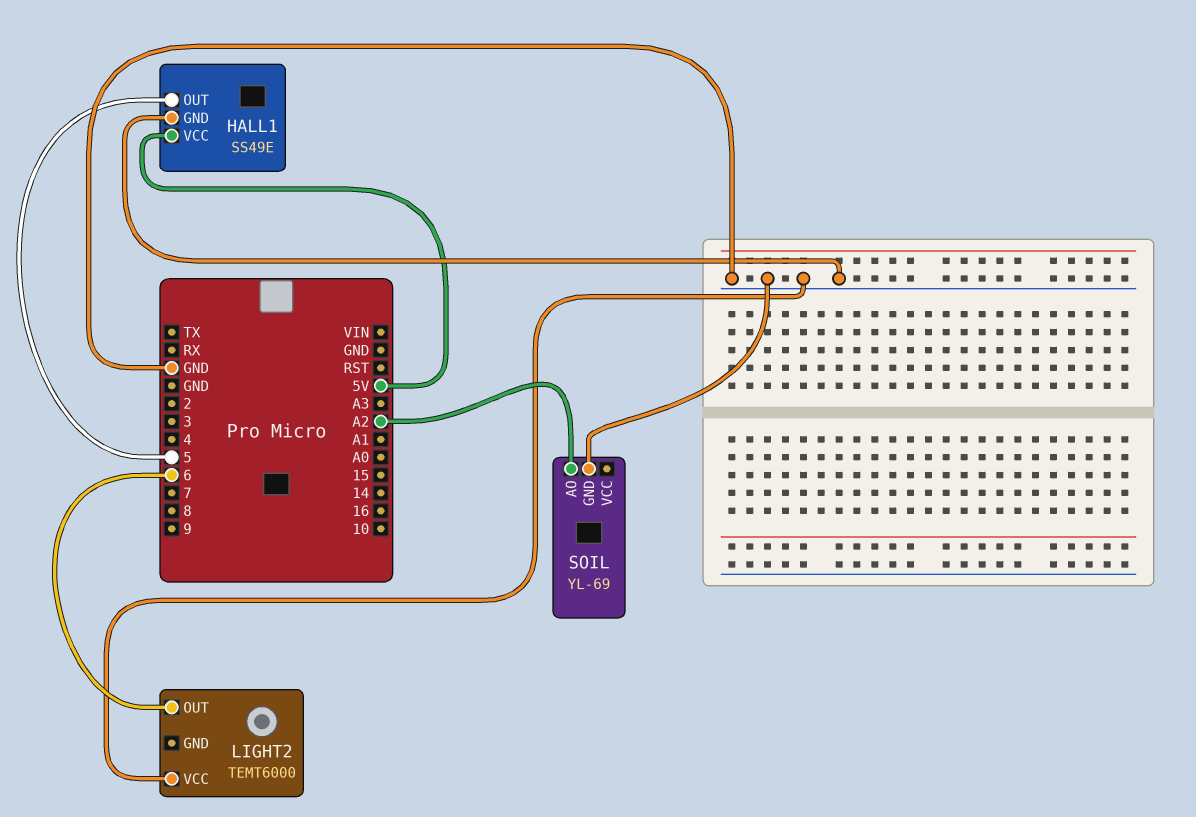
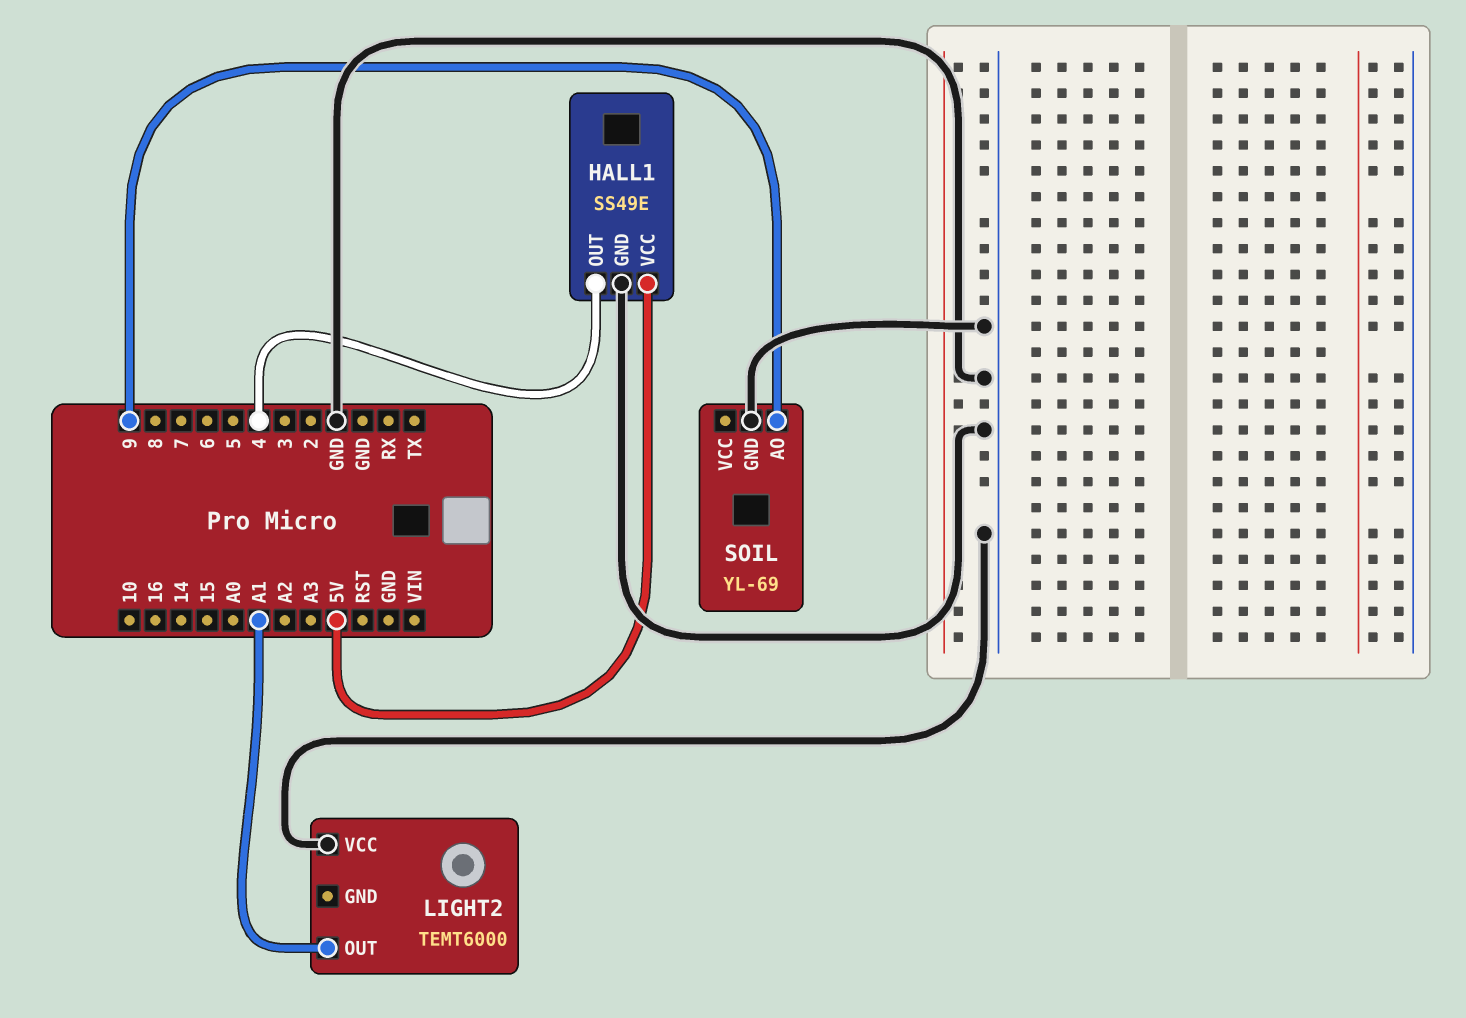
HALL1 pin OUT: 5 -> 4
LIGHT2 pin OUT: 6 -> A1
SOIL pin AO: A2 -> 9

